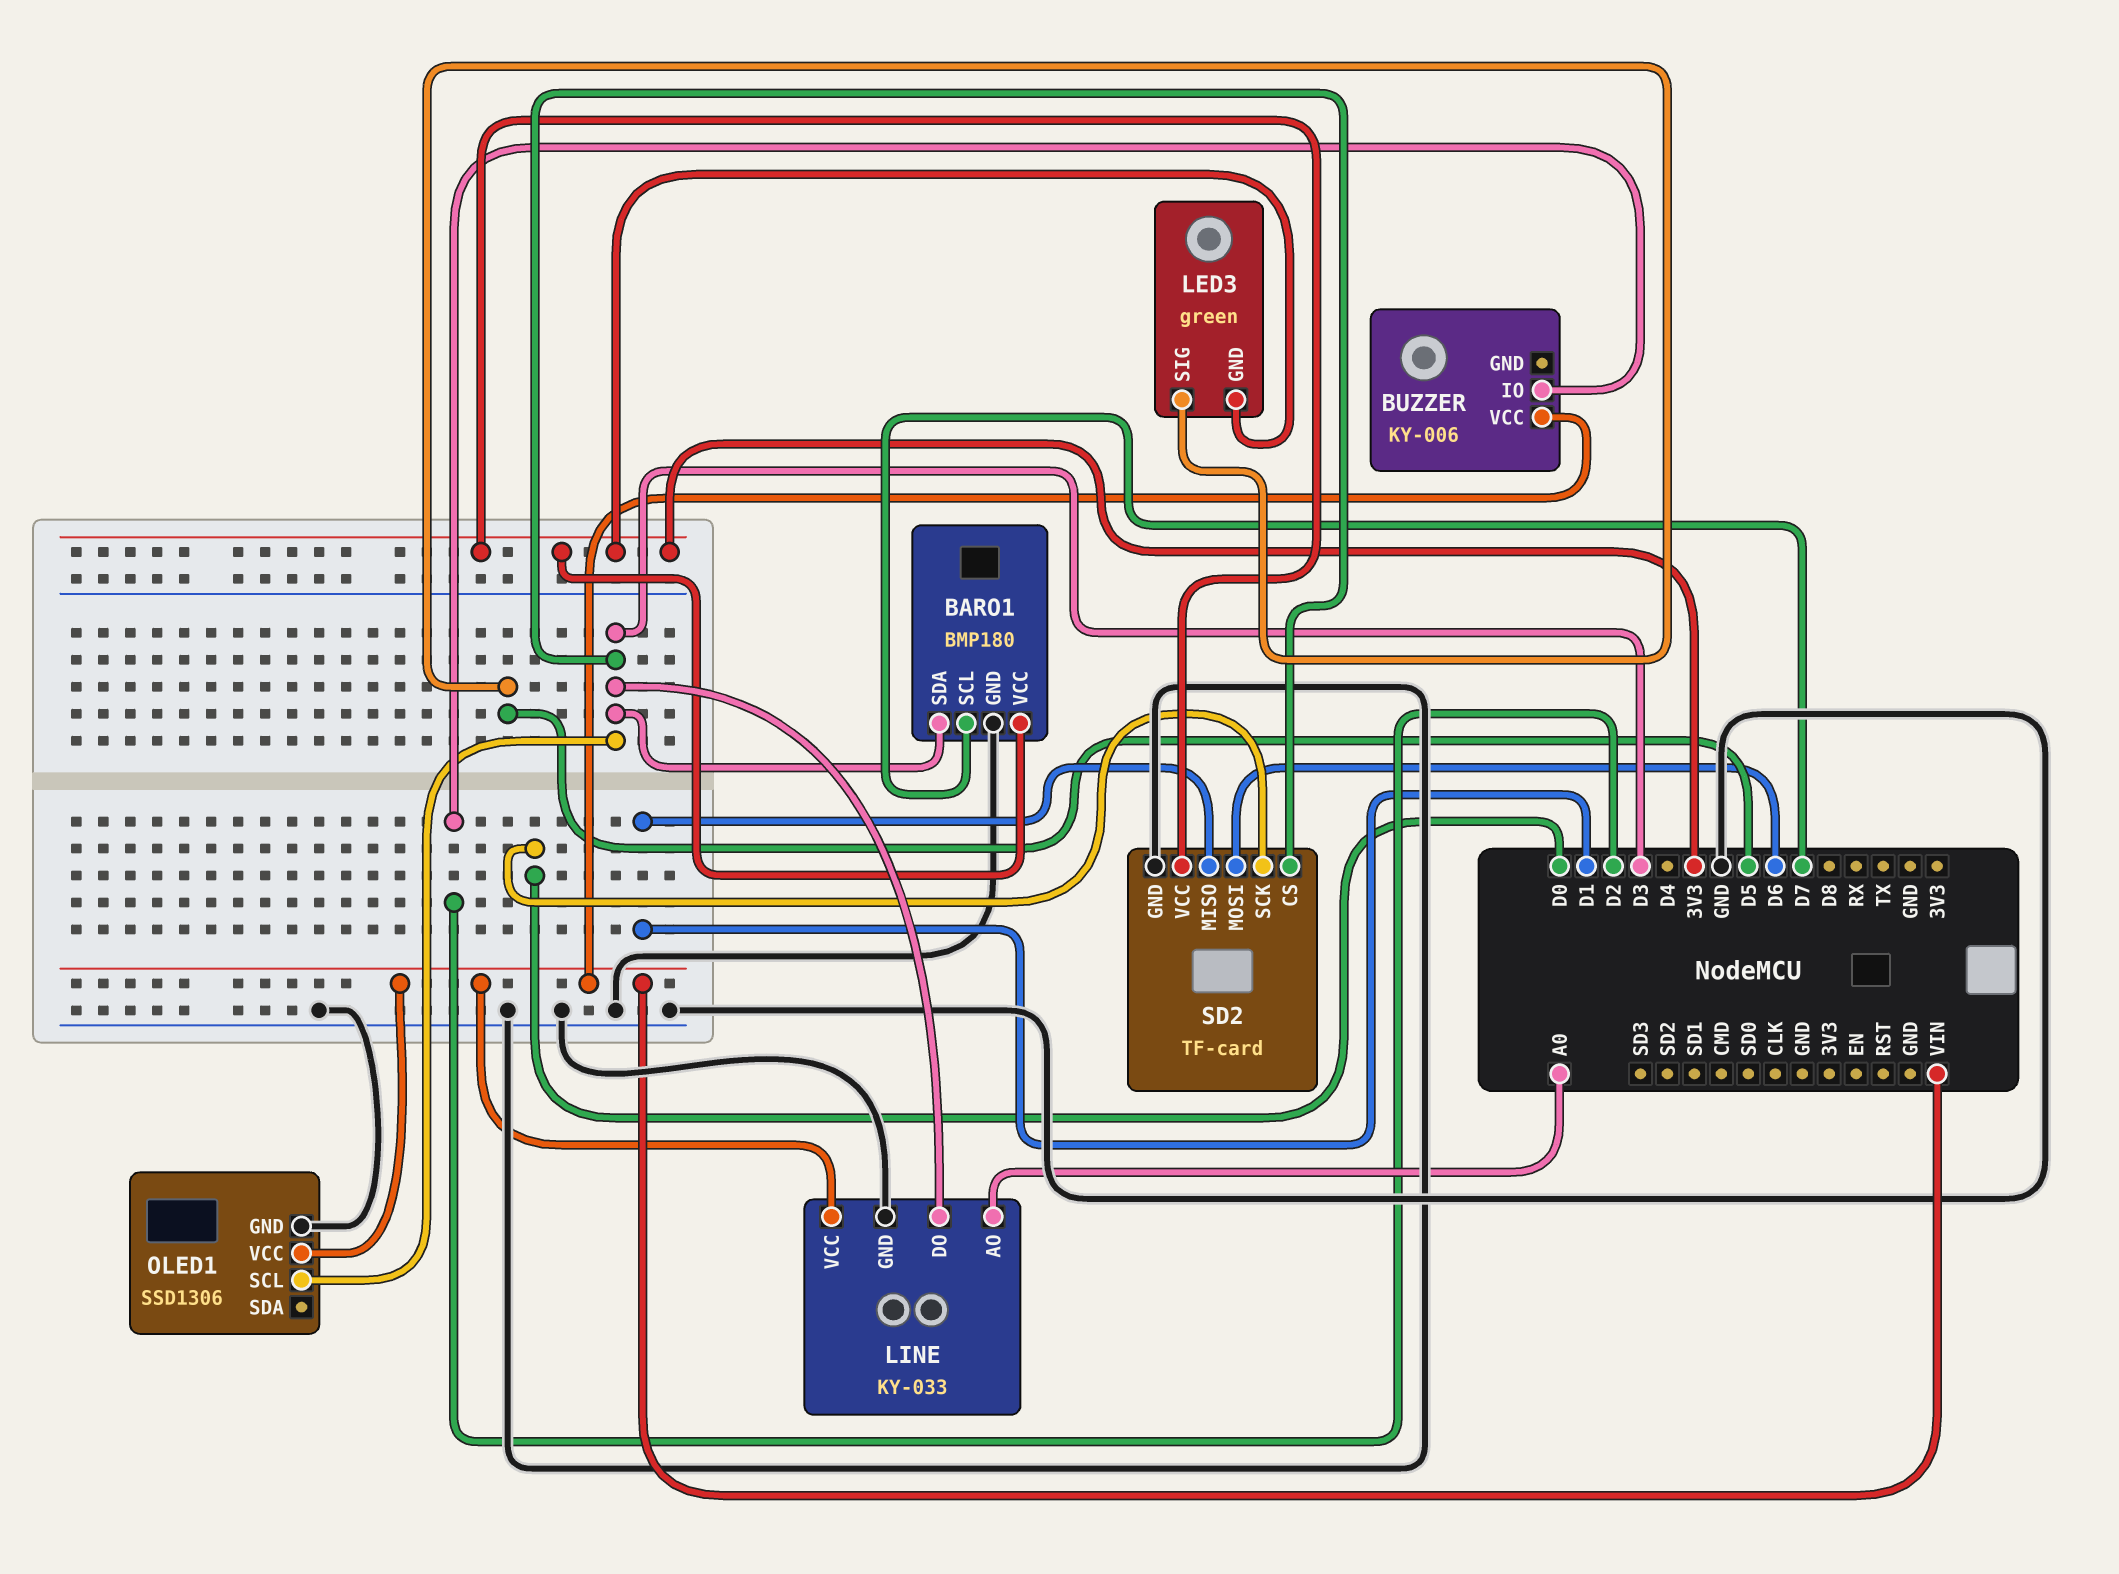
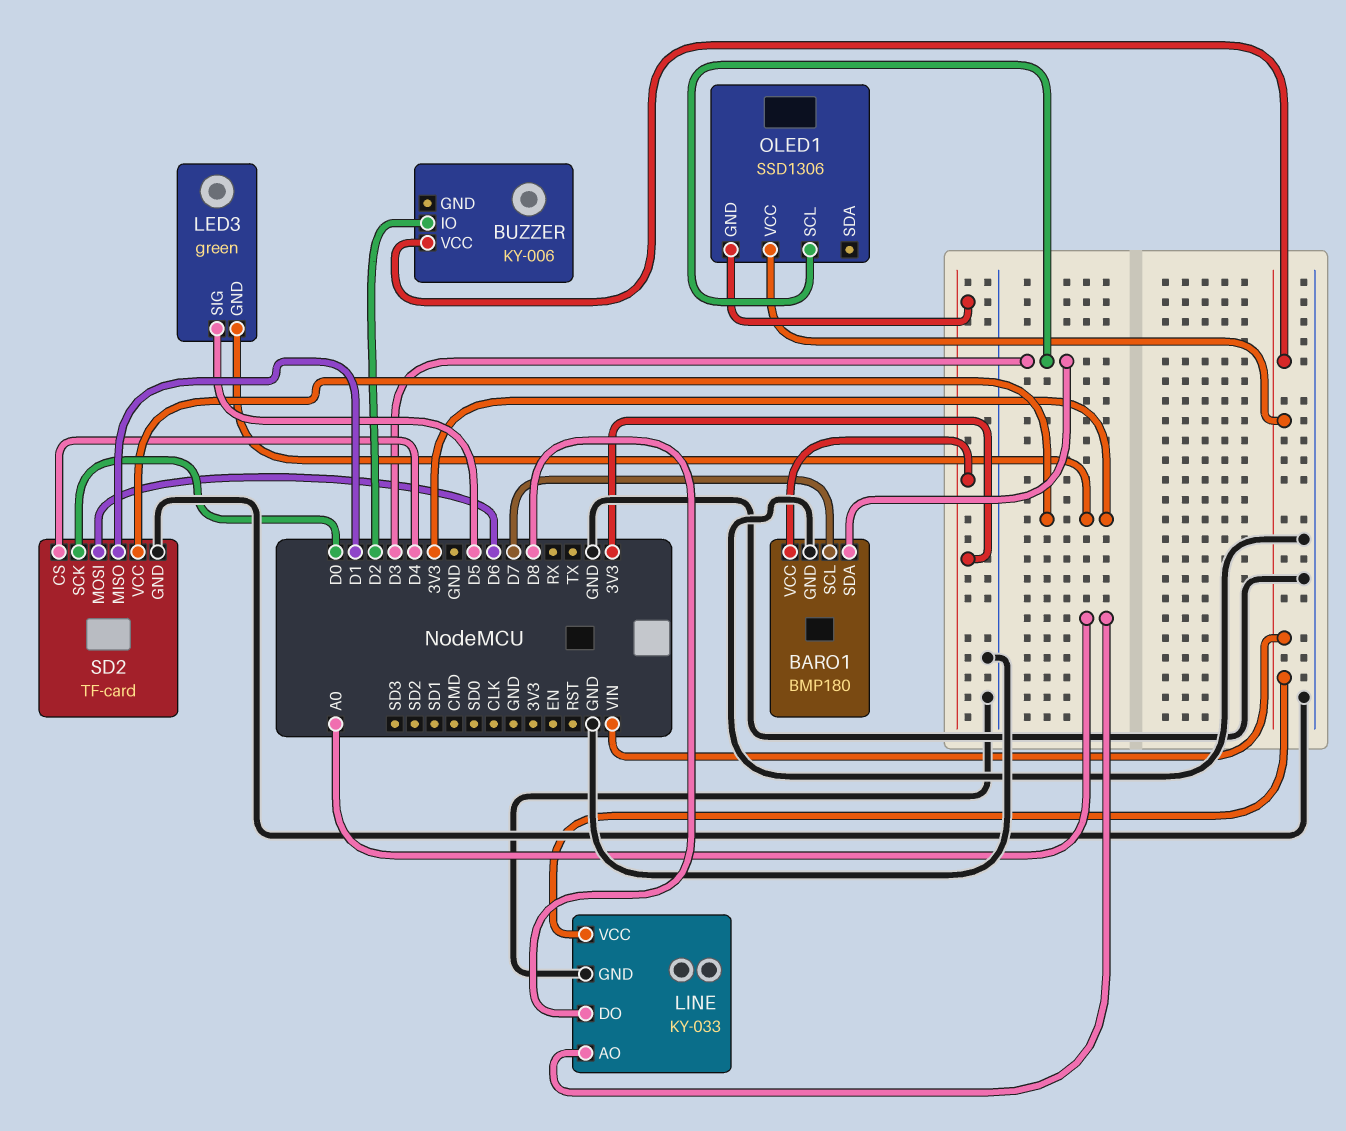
LINE pin DO: D3 -> D8
OLED1 pin GND: GND -> 3V3
SD2 pin CS: D3 -> D4

